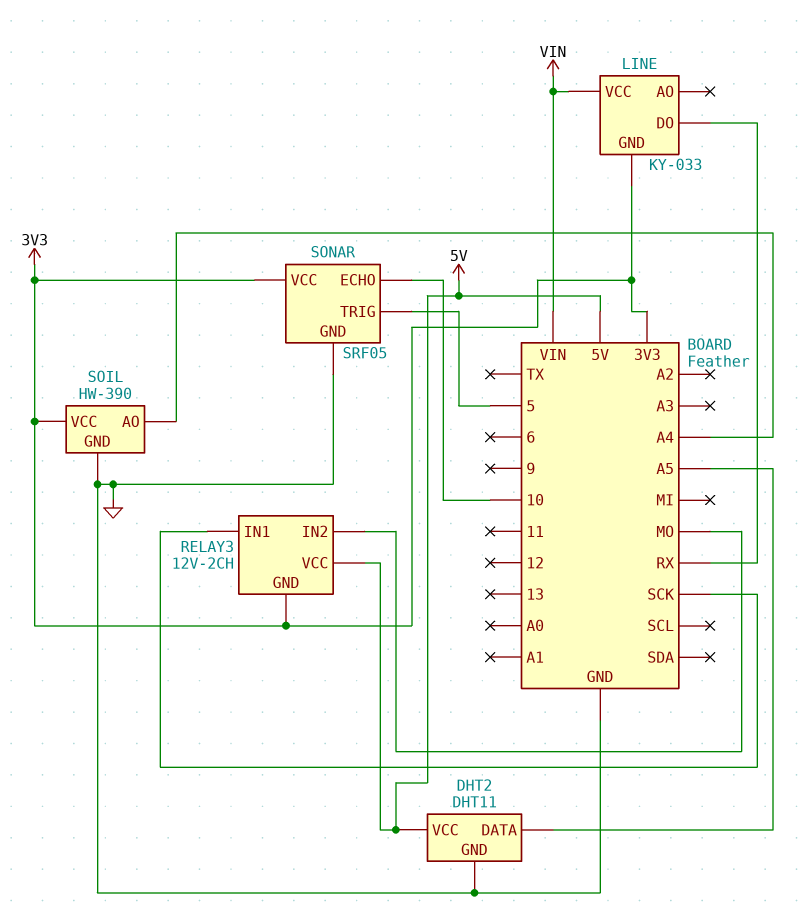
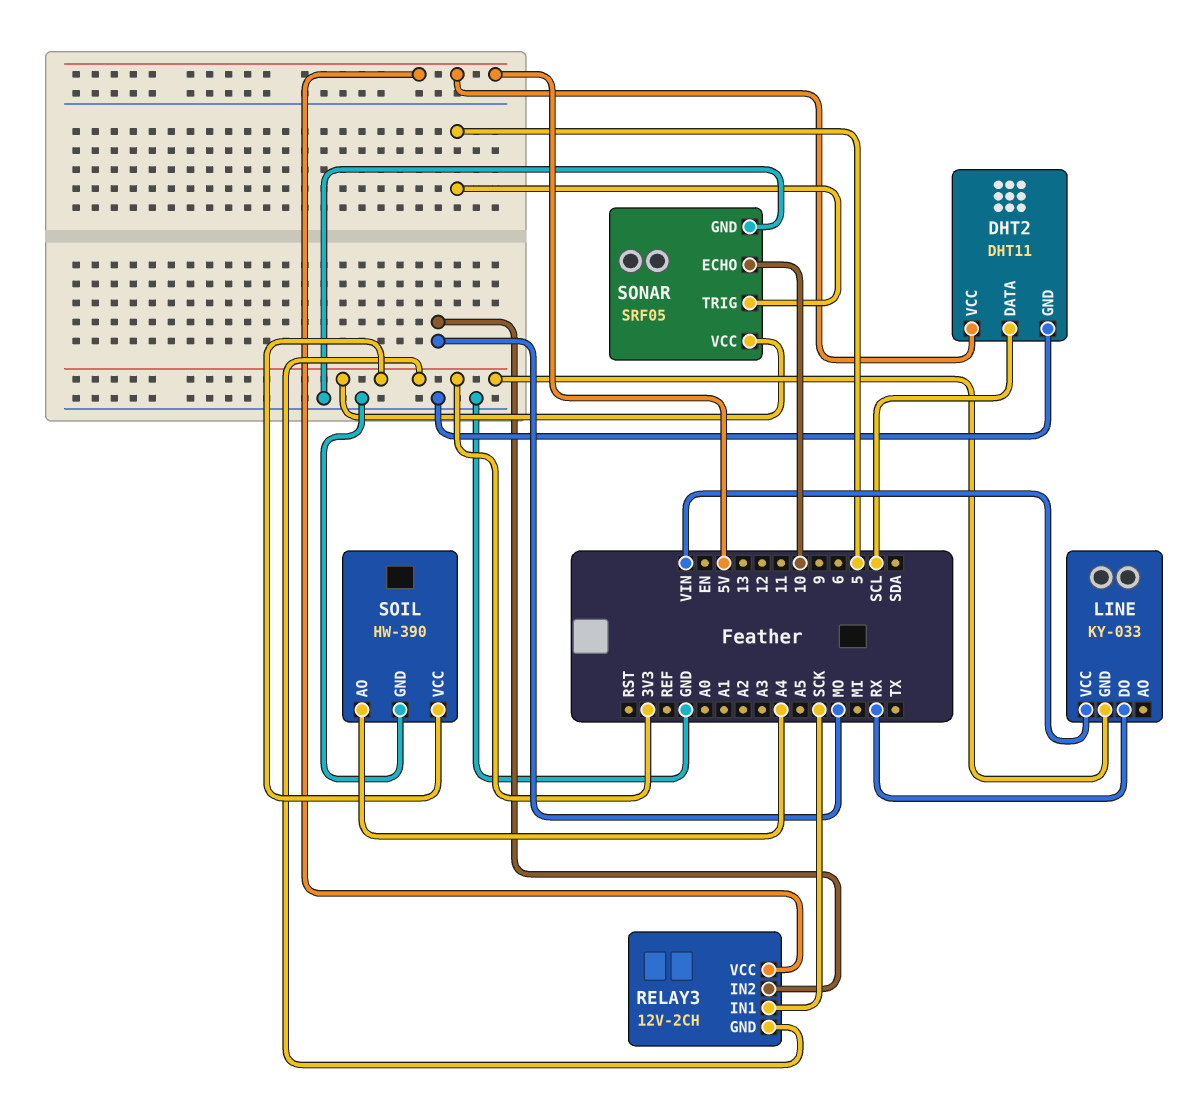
DHT2 pin DATA: A5 -> SCL

